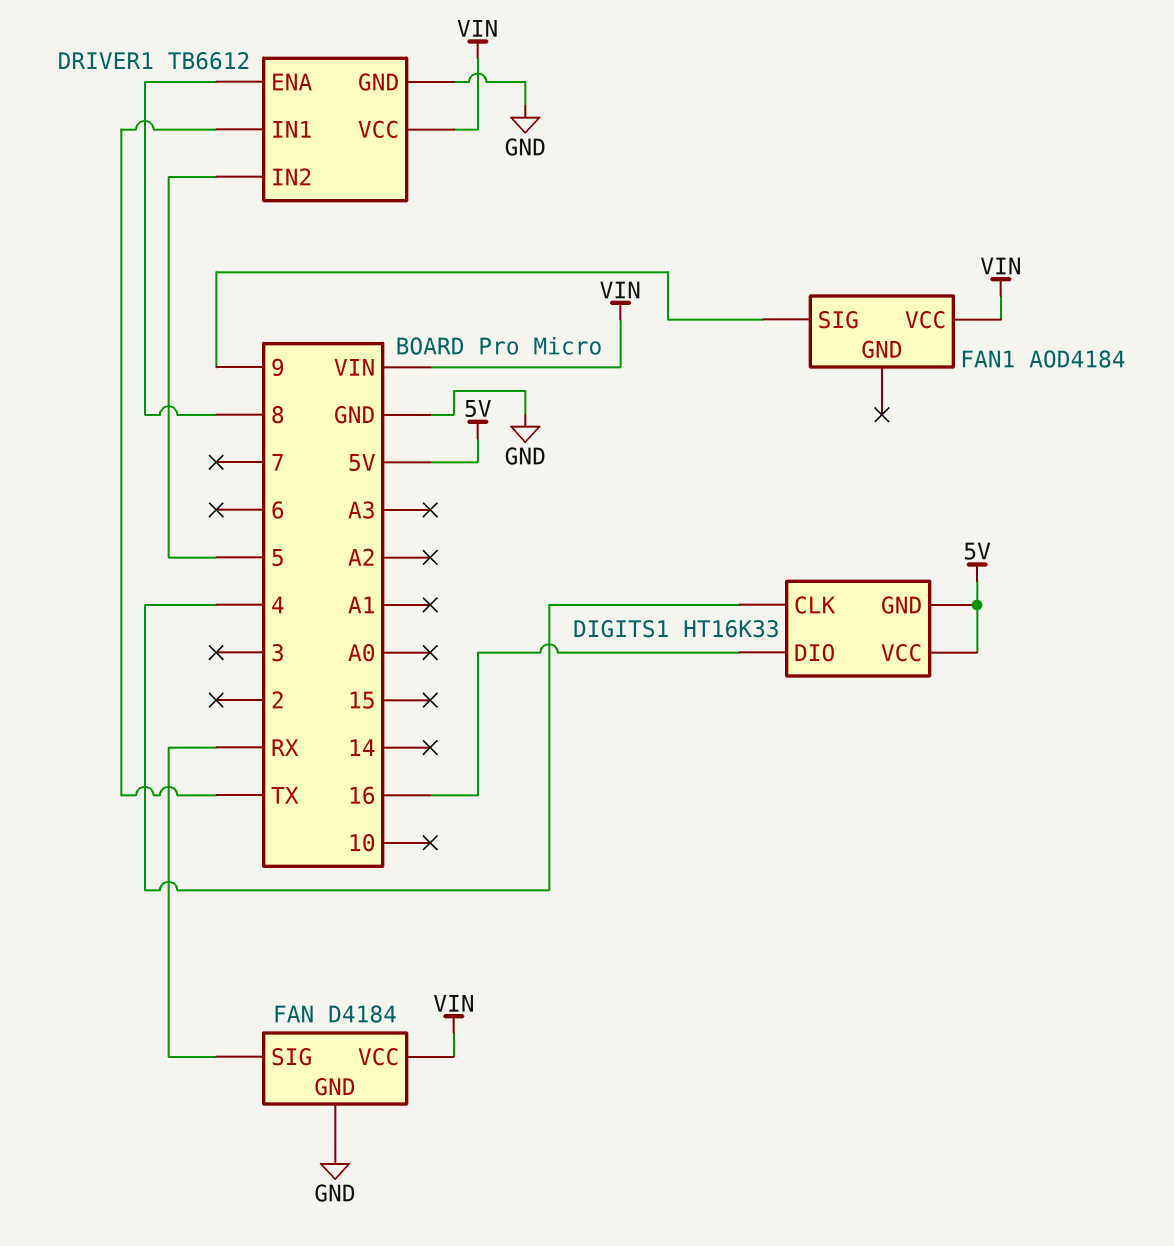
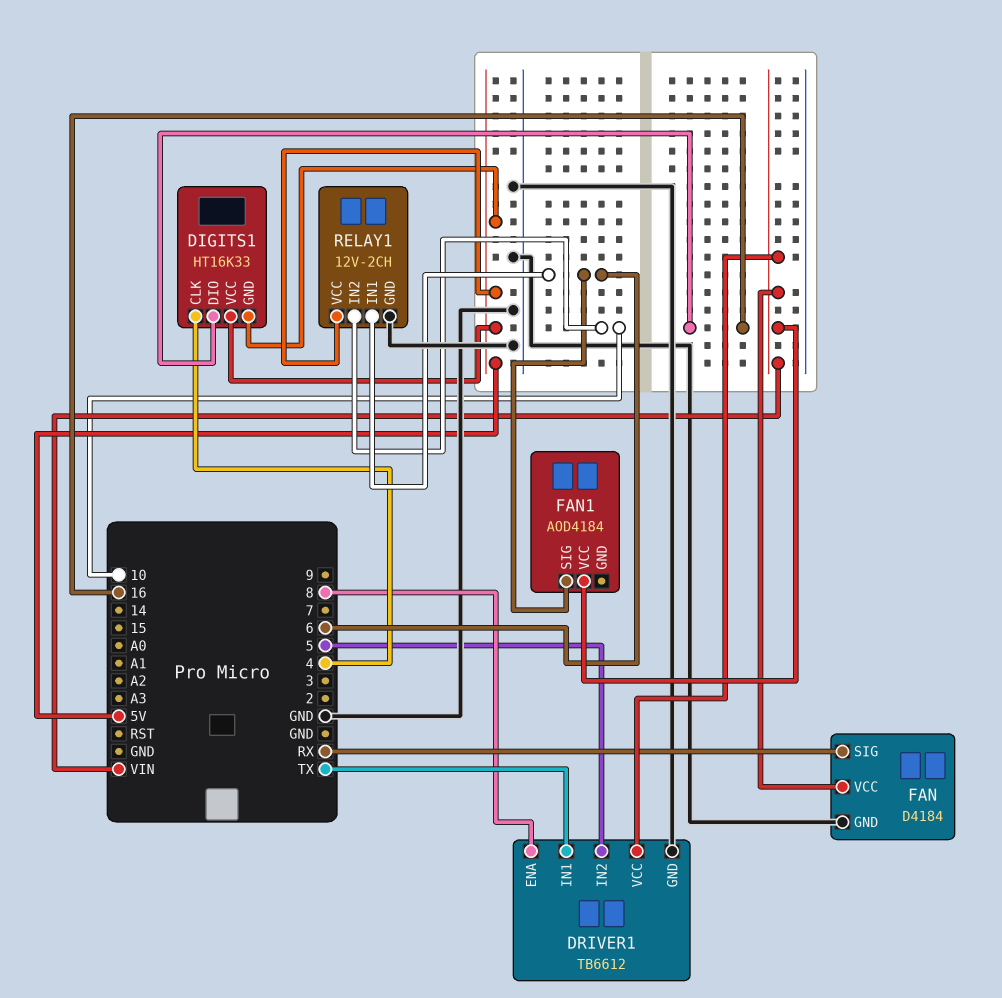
FAN1 pin SIG: 9 -> 6
RELAY1: none -> 12V-2CH
RELAY1 pin GND: none -> GND
RELAY1 pin IN1: none -> 6
RELAY1 pin IN2: none -> 10
RELAY1 pin VCC: none -> 5V

